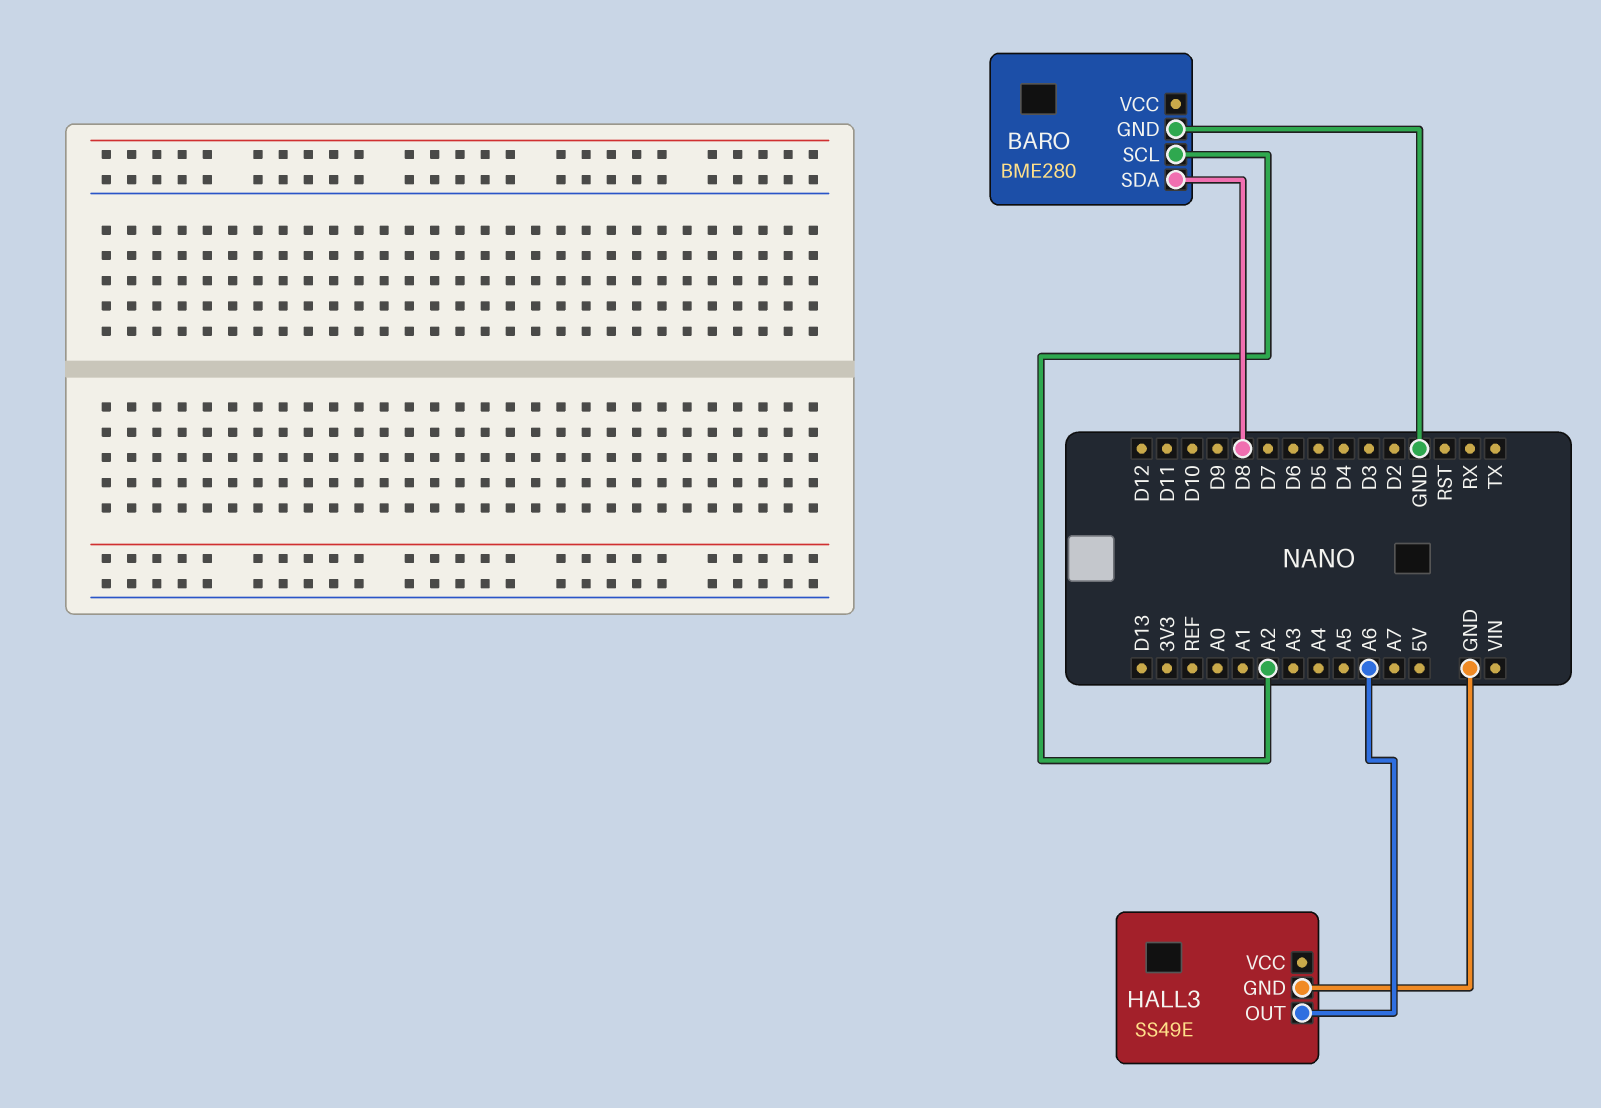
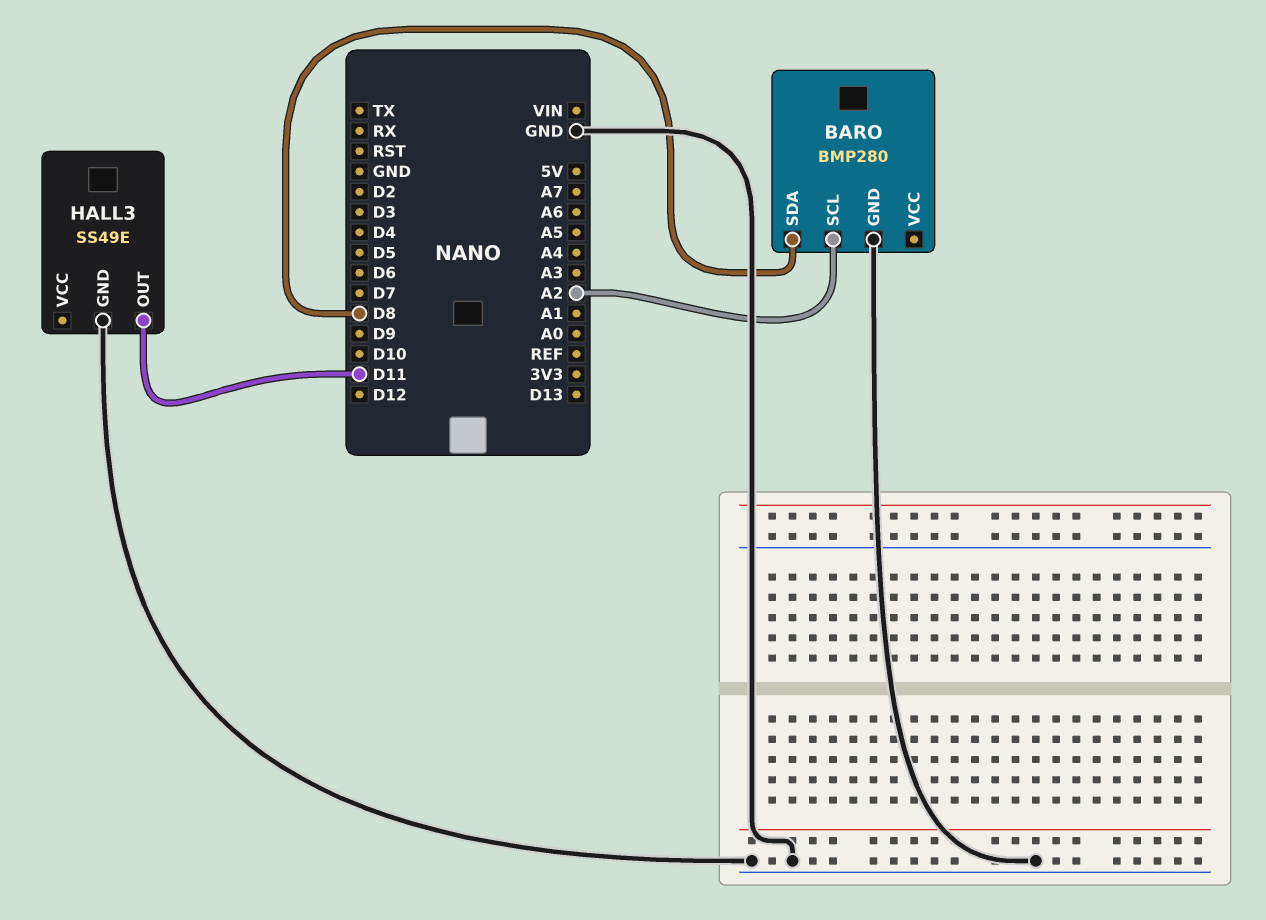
BARO: BME280 -> BMP280
HALL3 pin OUT: A6 -> D11

